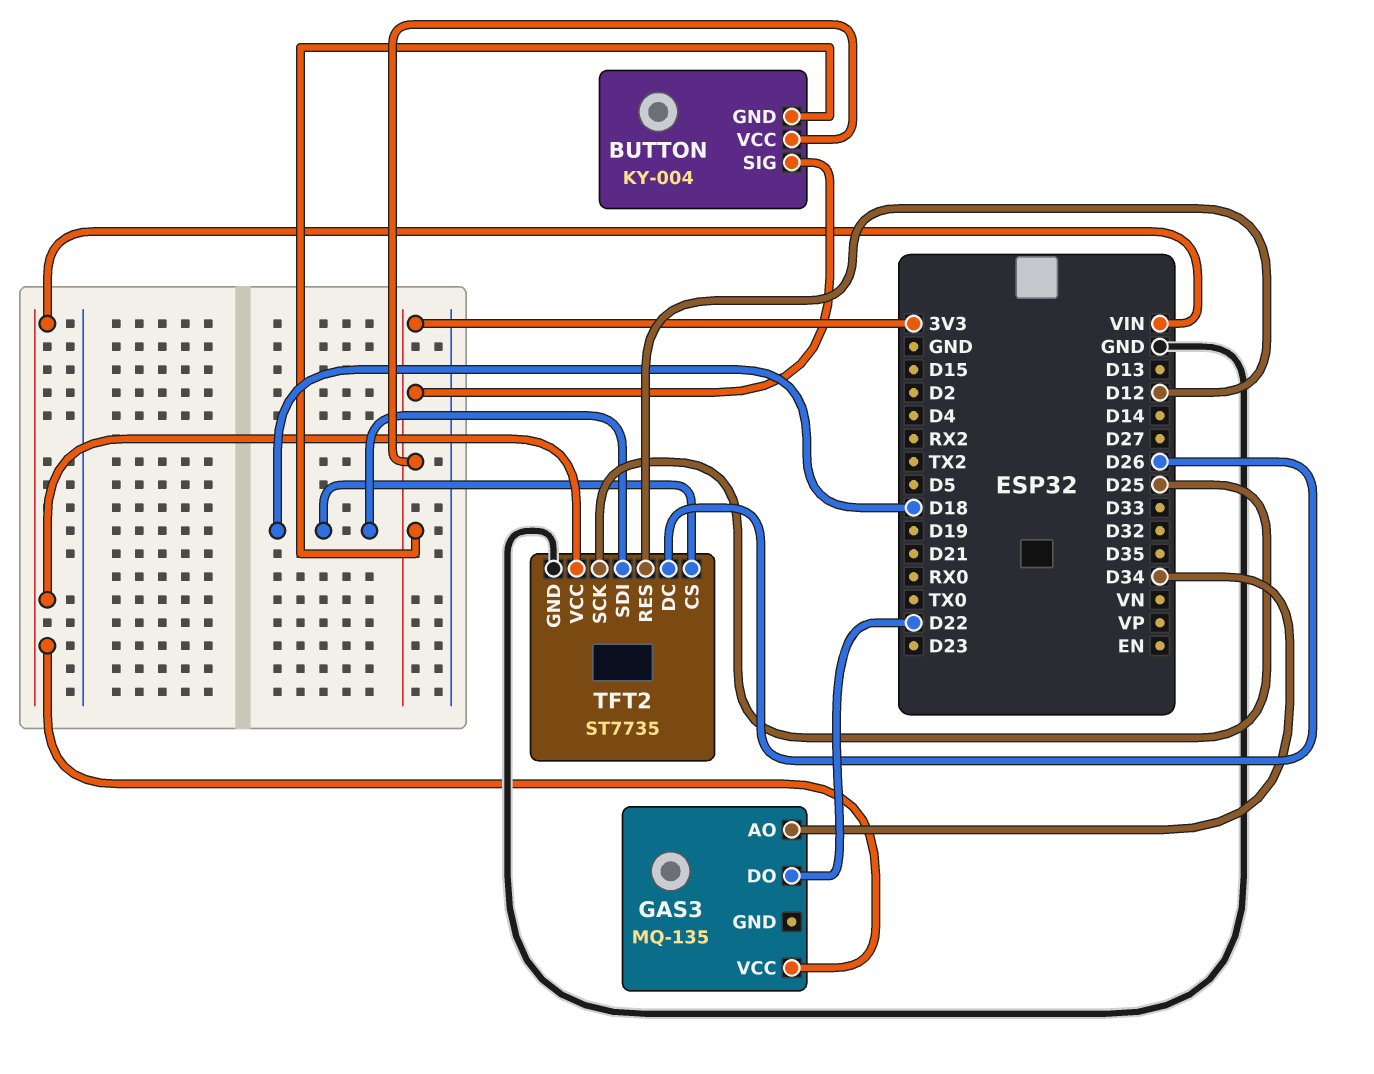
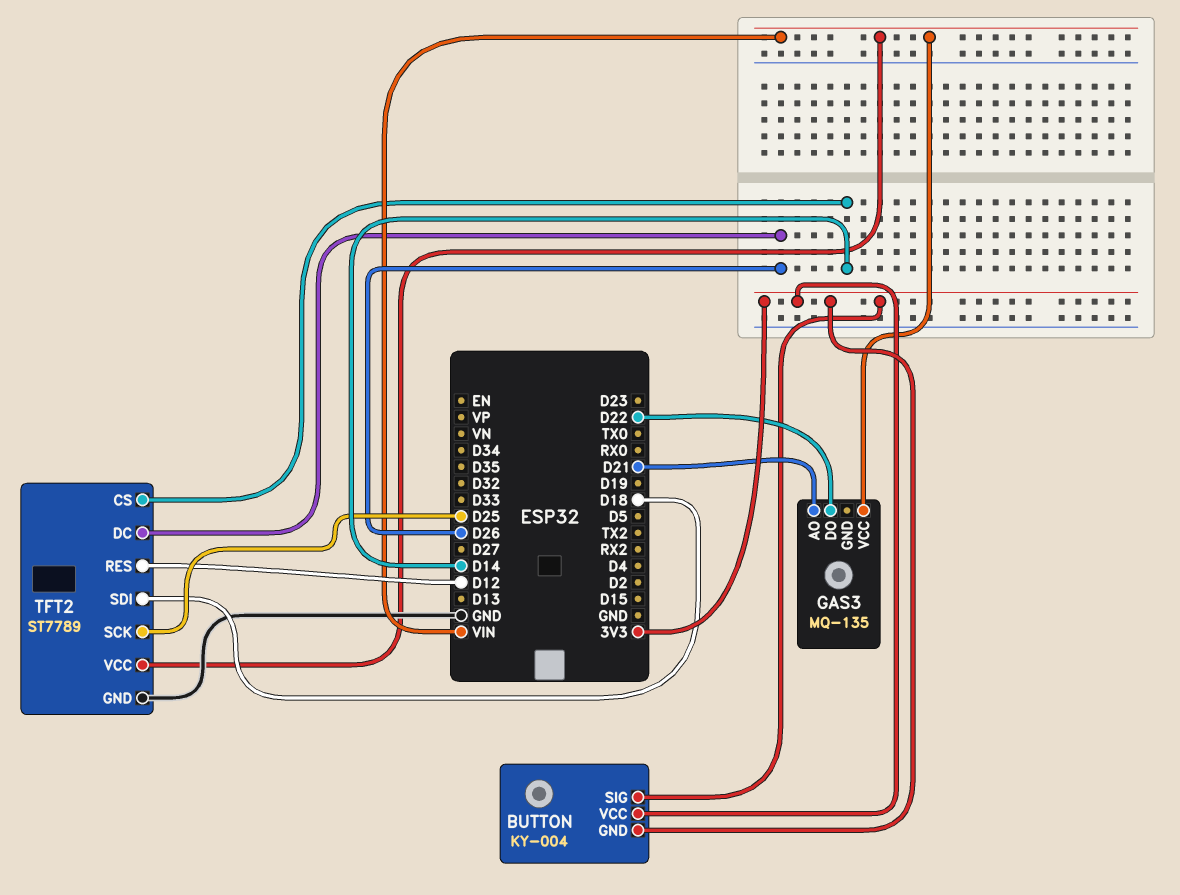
GAS3 pin AO: D34 -> D21
TFT2: ST7735 -> ST7789
TFT2 pin CS: D18 -> D14

